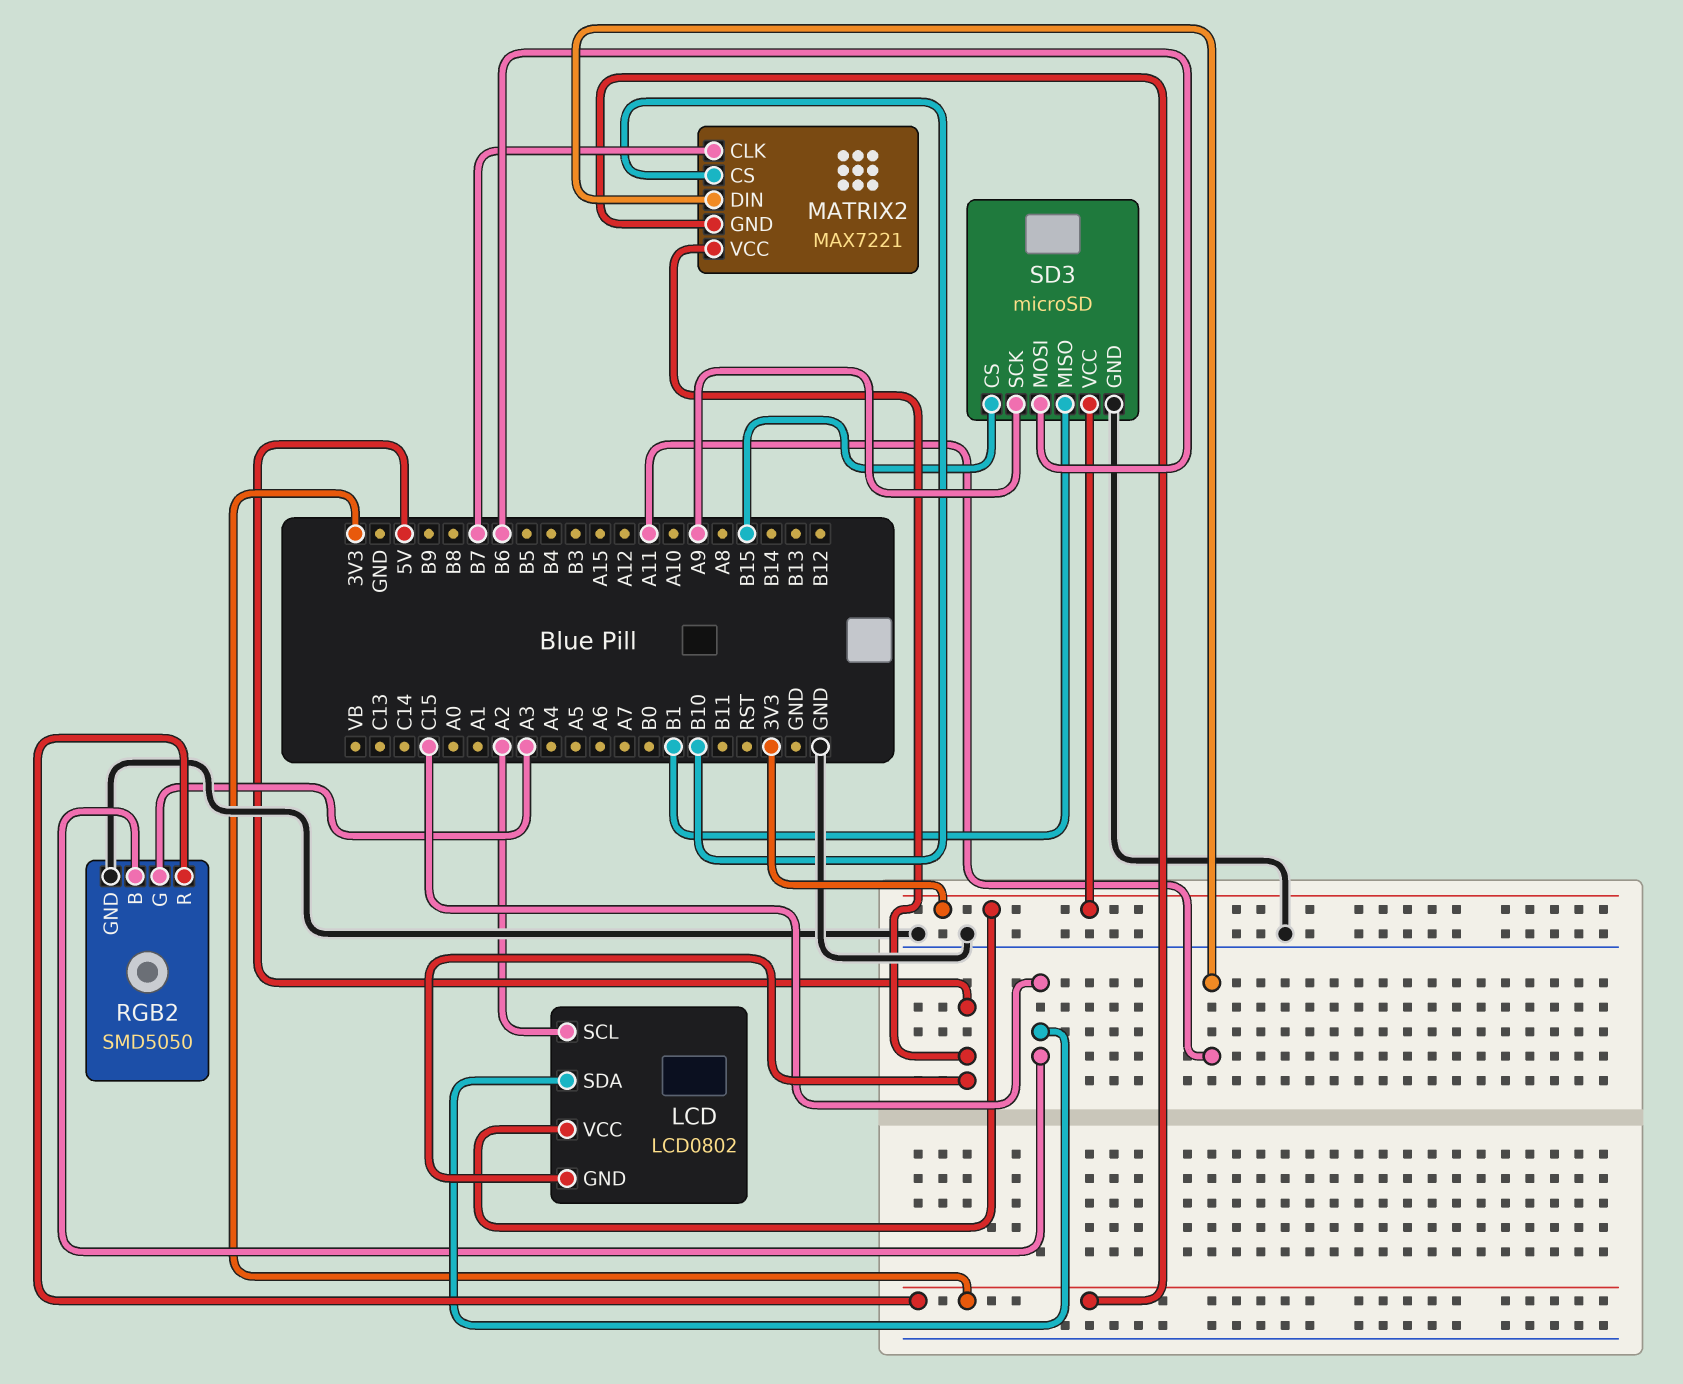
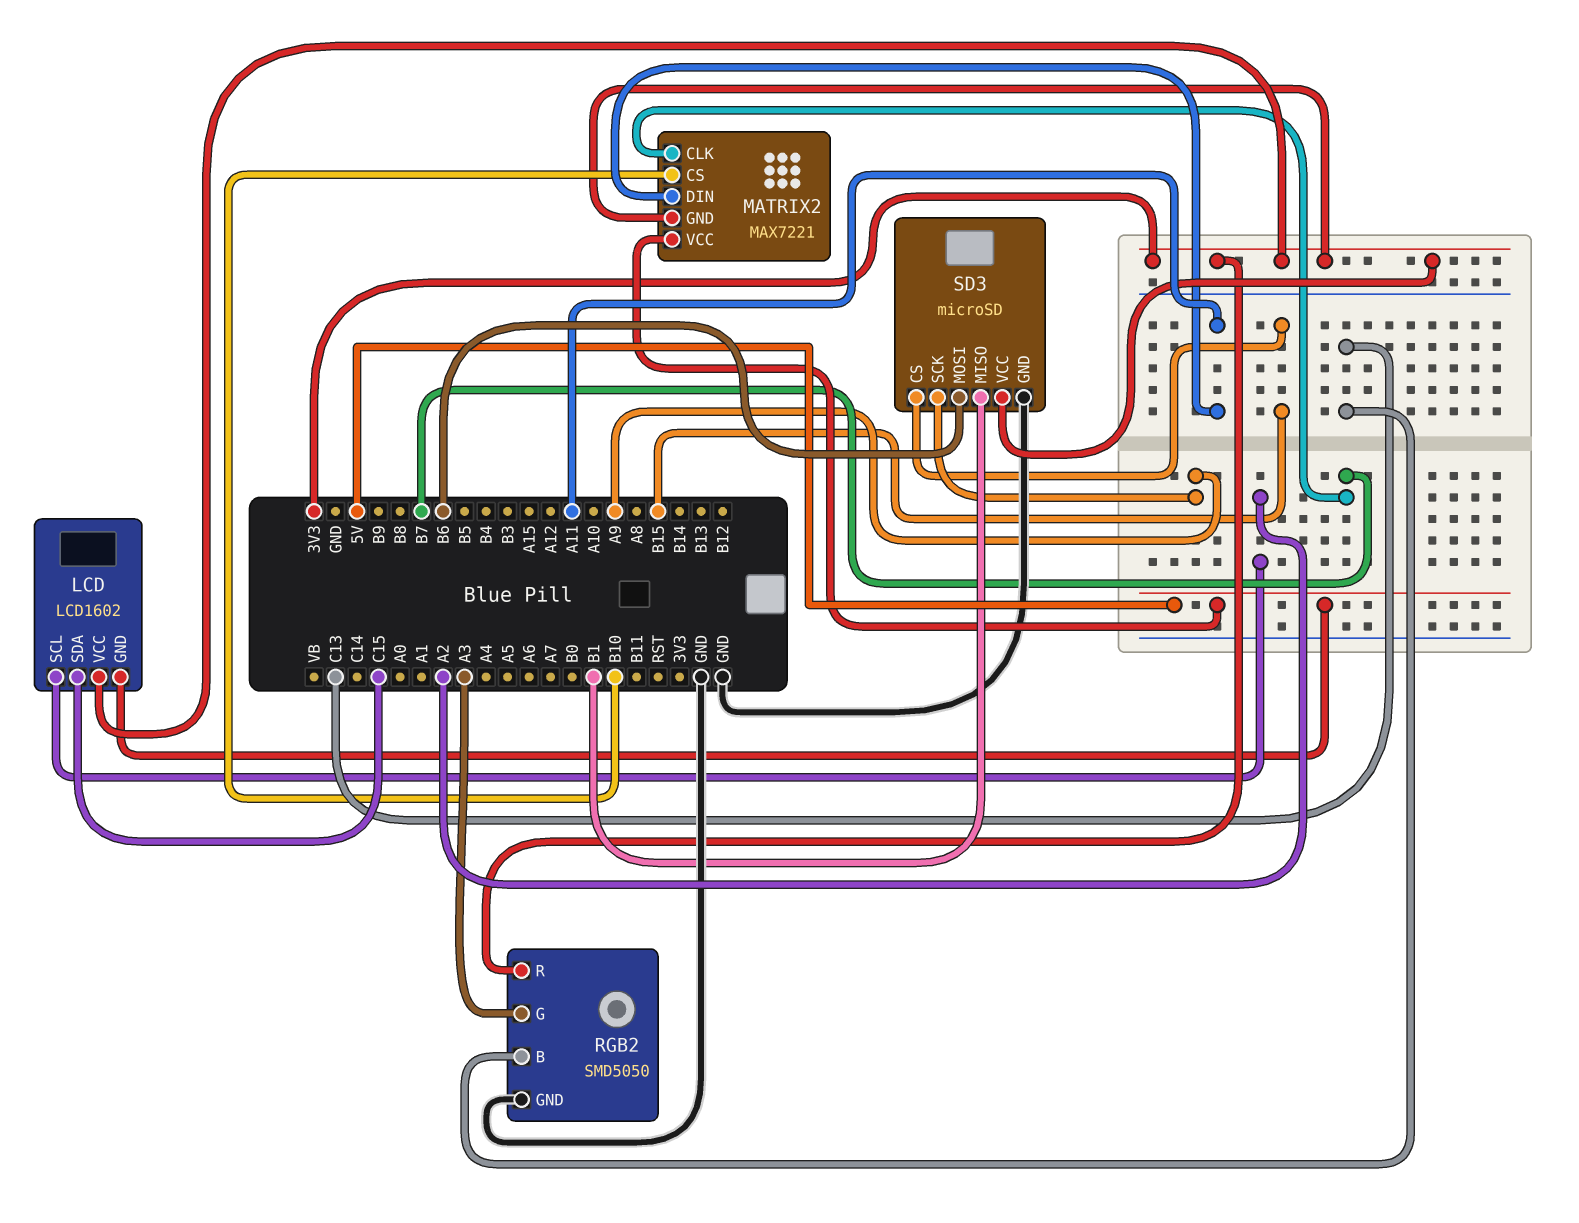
LCD: LCD0802 -> LCD1602
RGB2 pin B: C15 -> C13

